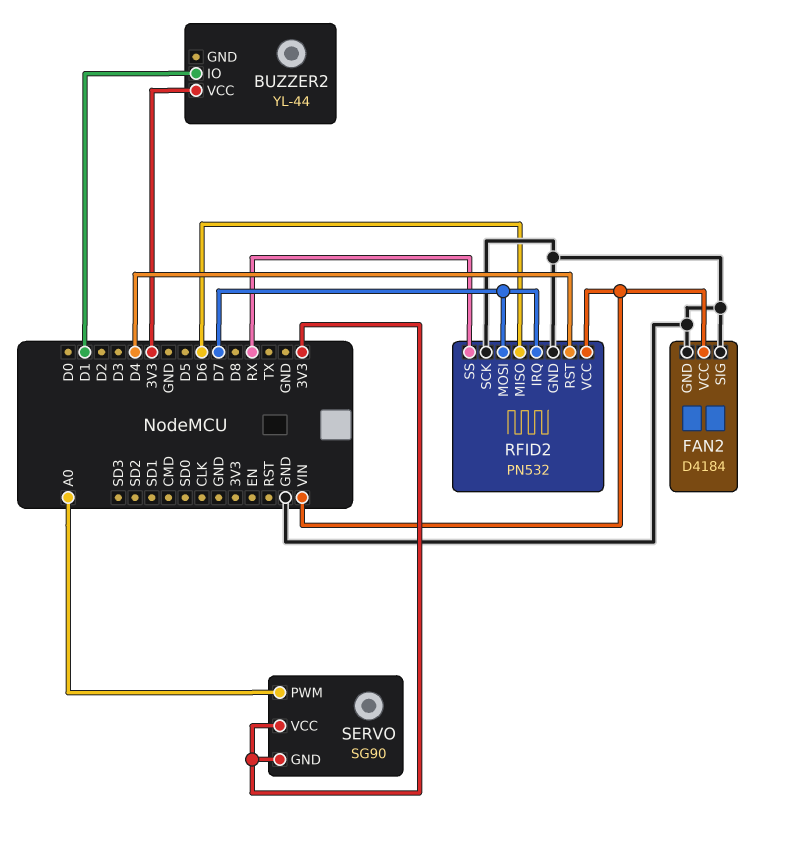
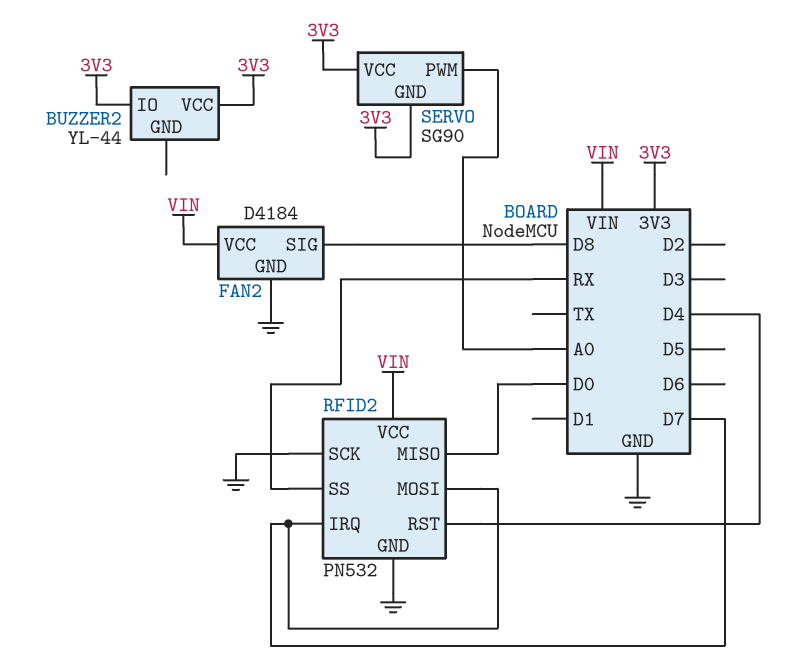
BUZZER2 pin IO: D1 -> 3V3
FAN2 pin SIG: GND -> D8
RFID2 pin MISO: D6 -> D0

